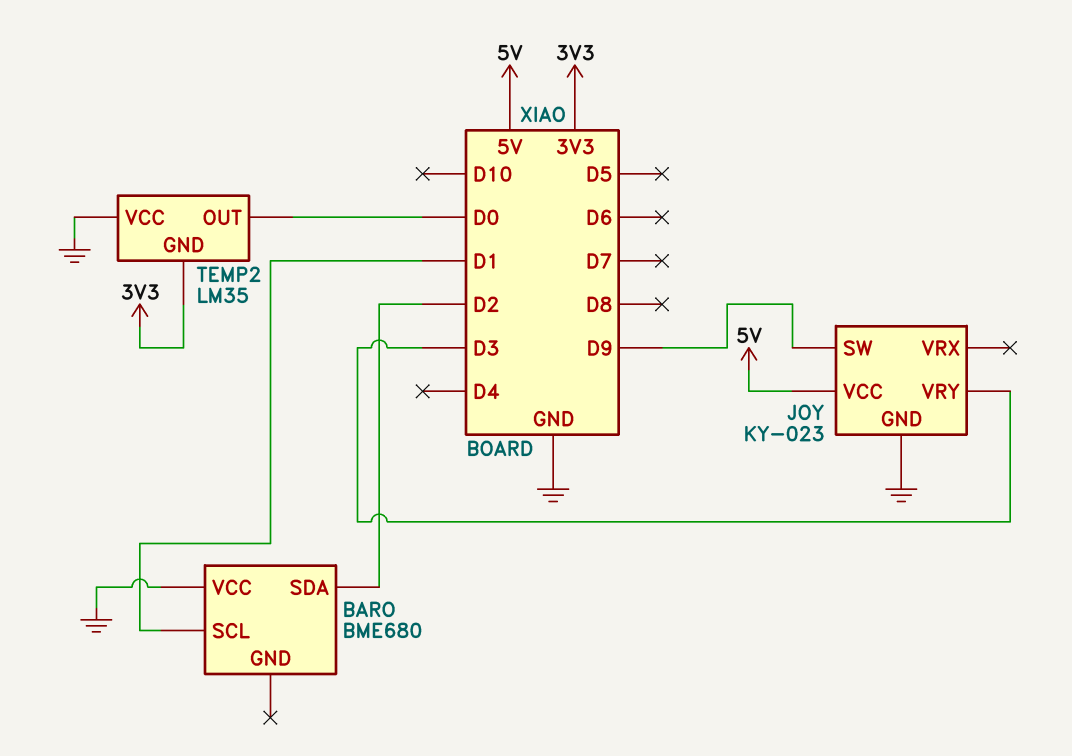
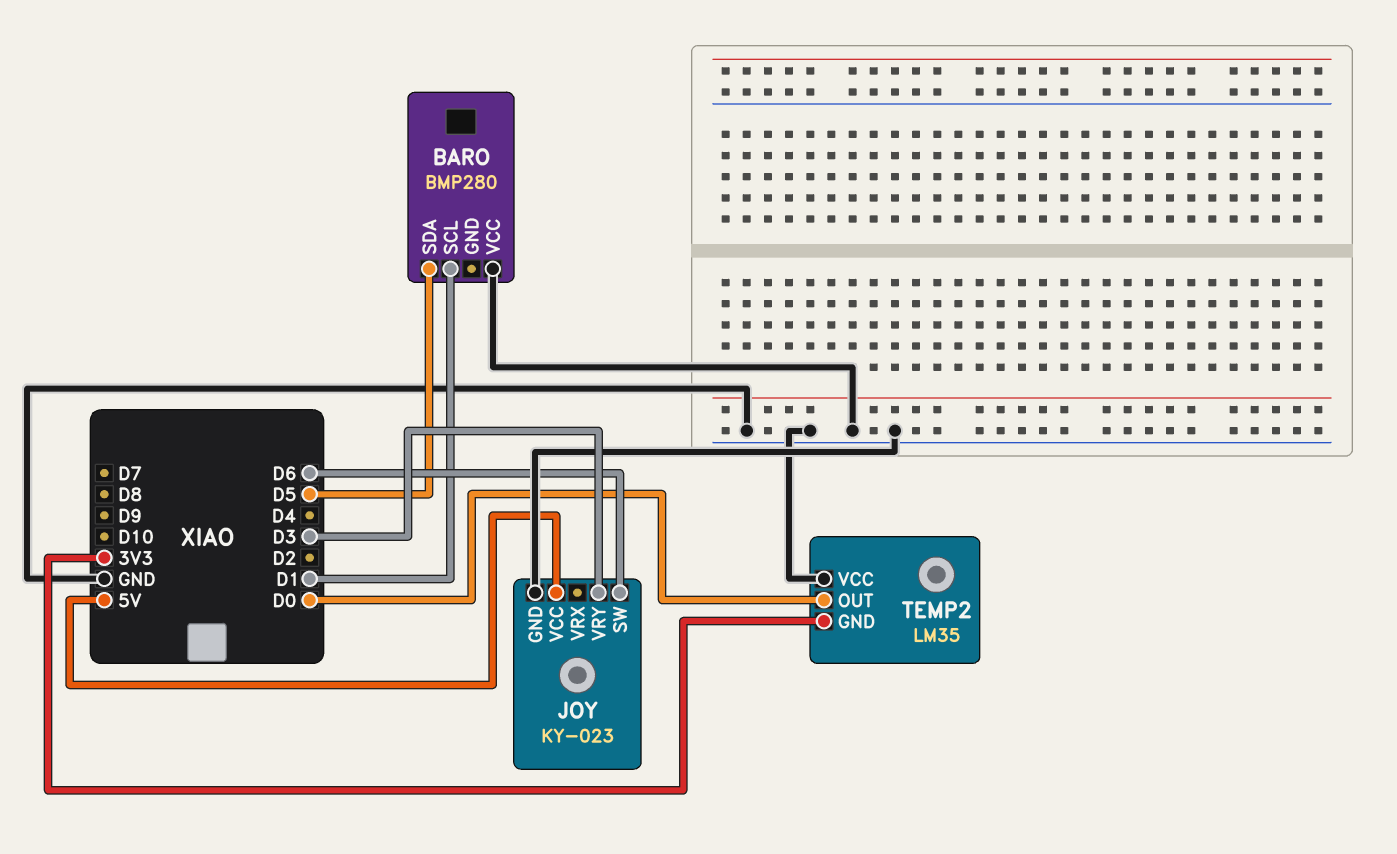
BARO: BME680 -> BMP280
BARO pin SDA: D2 -> D5
JOY pin SW: D9 -> D6

